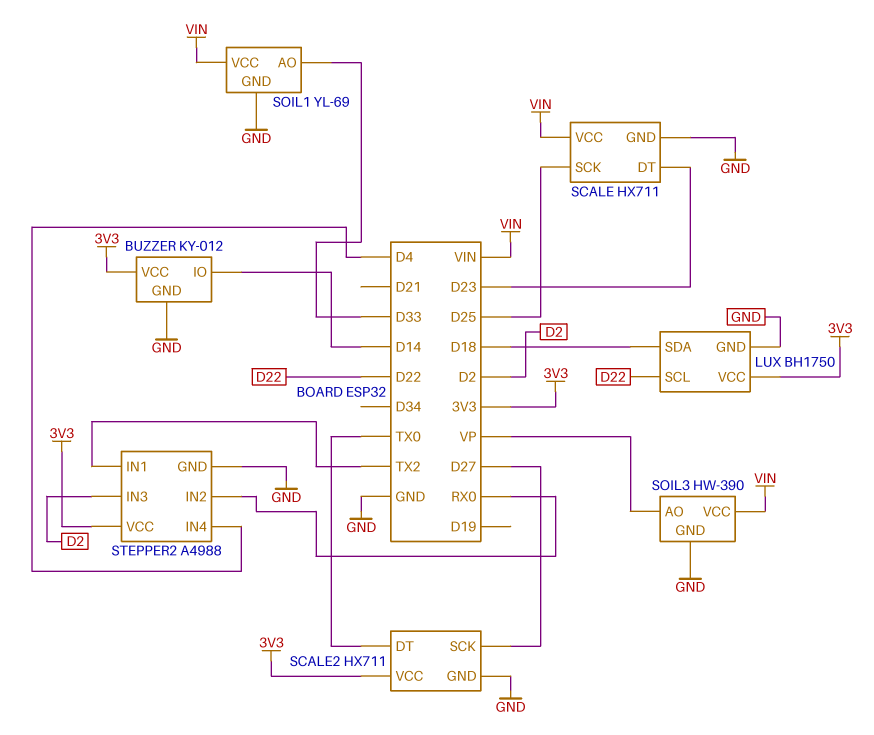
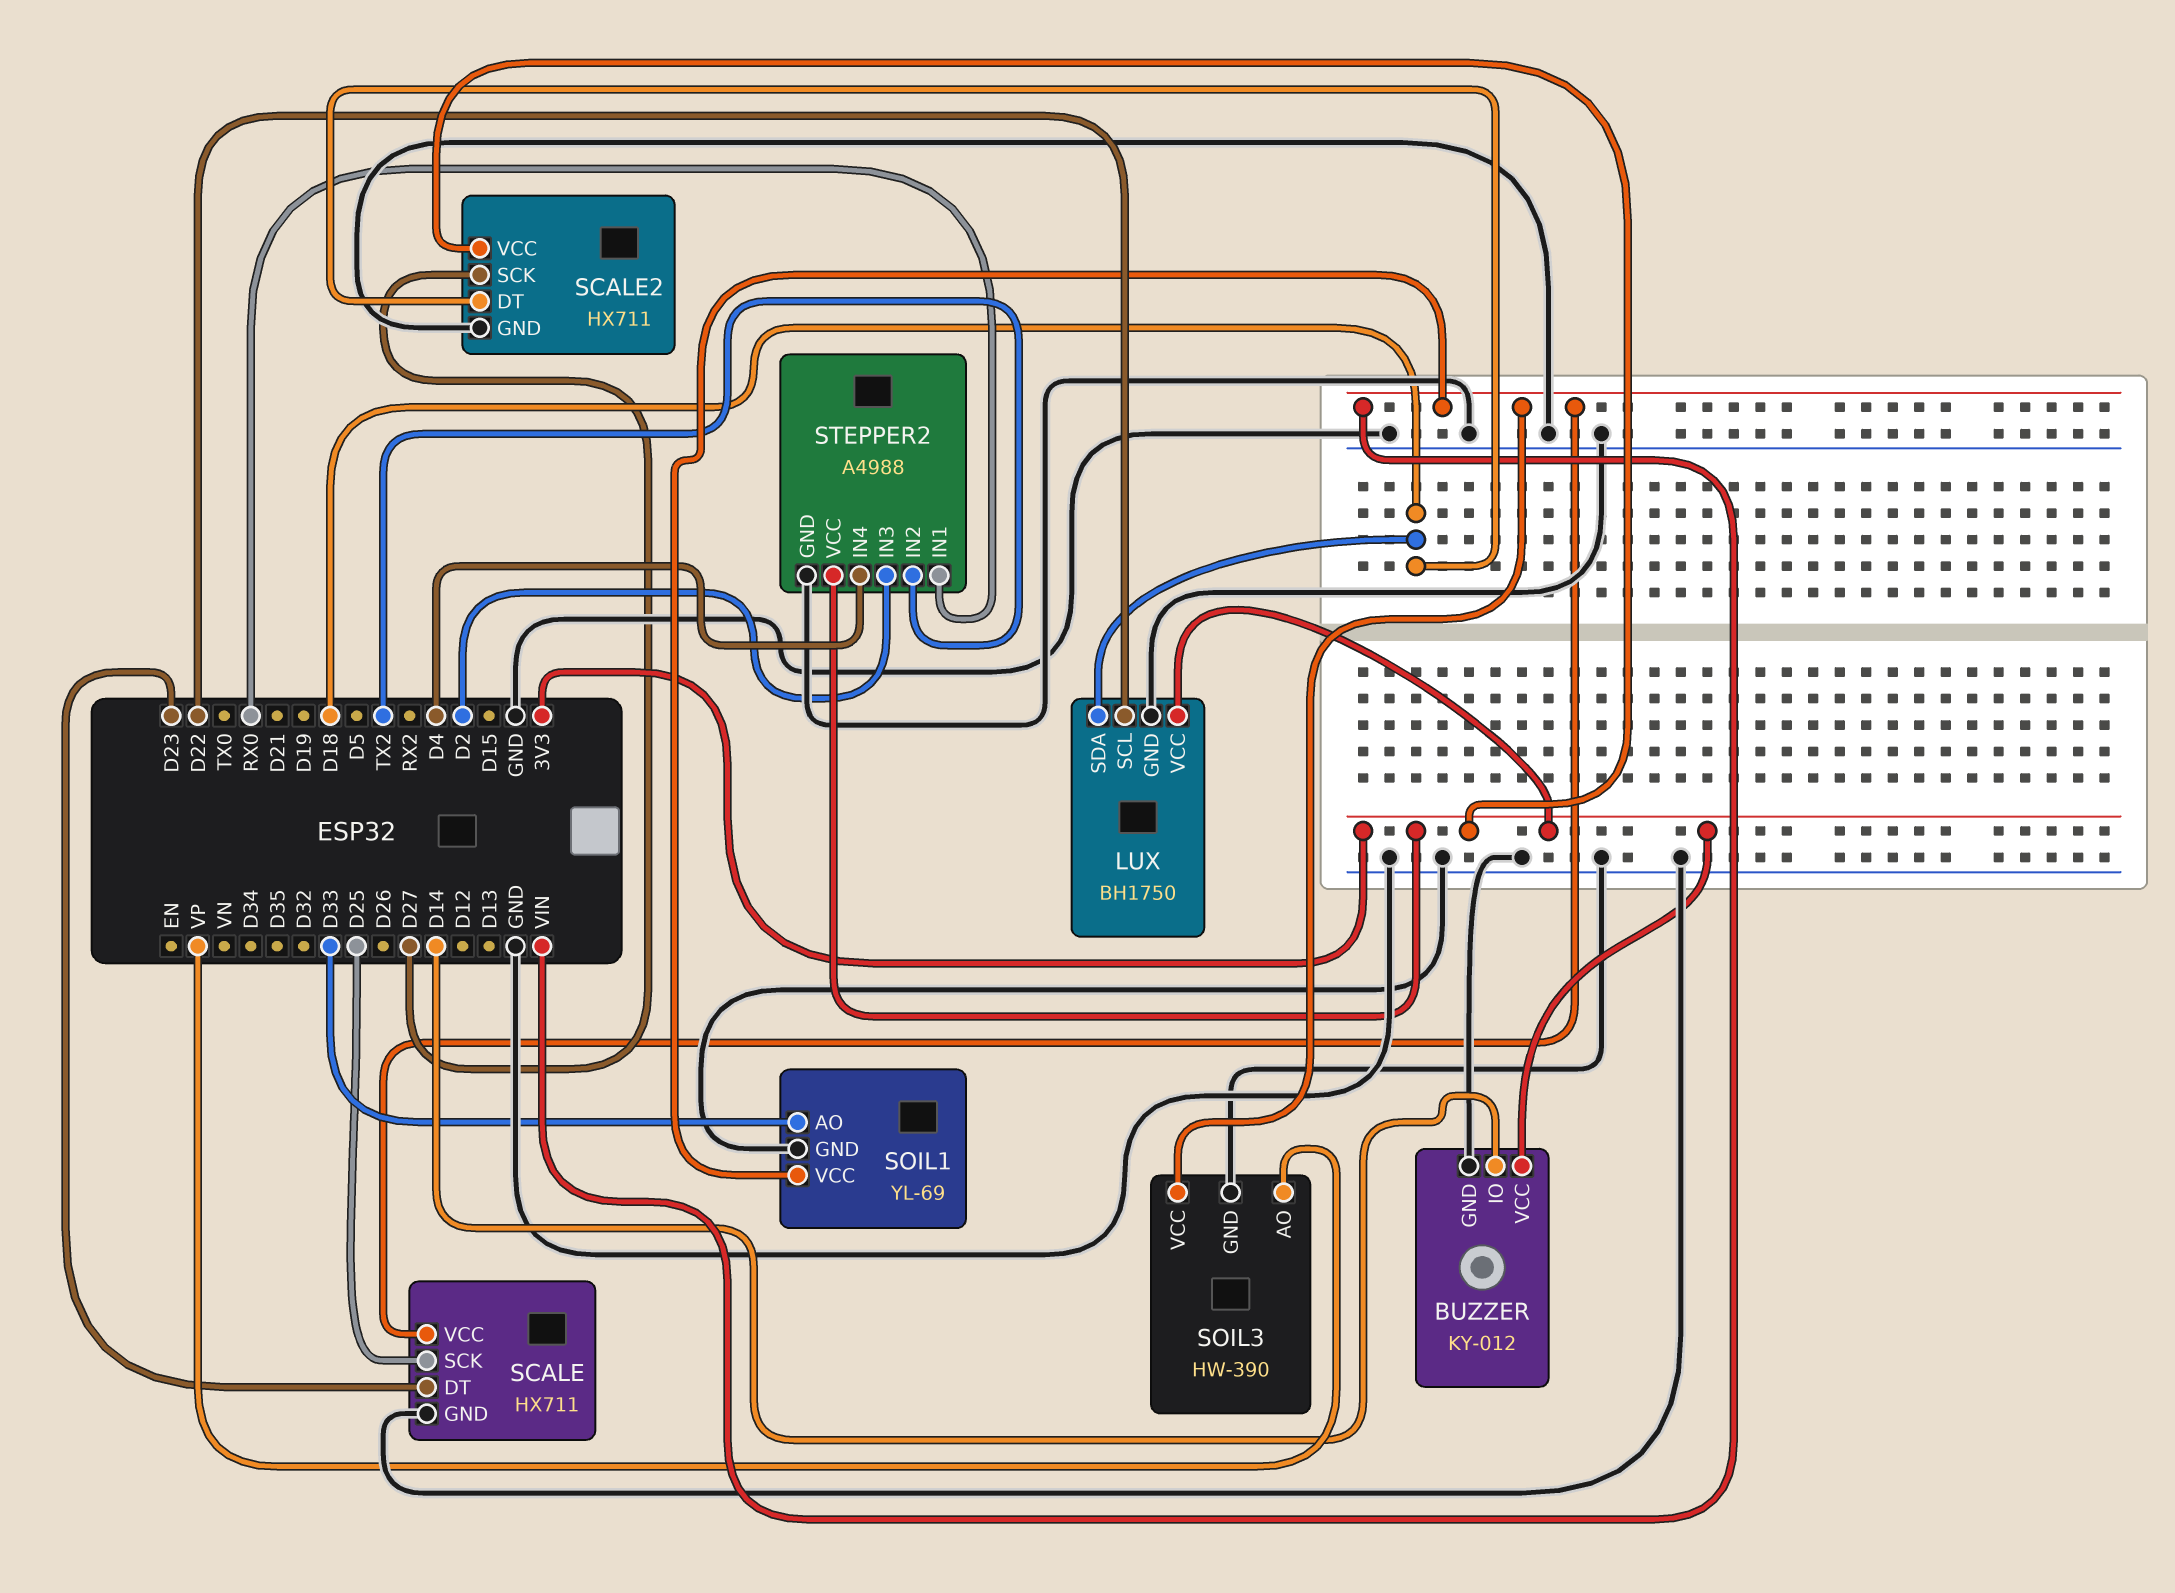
SCALE2 pin DT: TX0 -> D18
STEPPER2 pin IN1: TX2 -> RX0
STEPPER2 pin IN2: RX0 -> TX2

